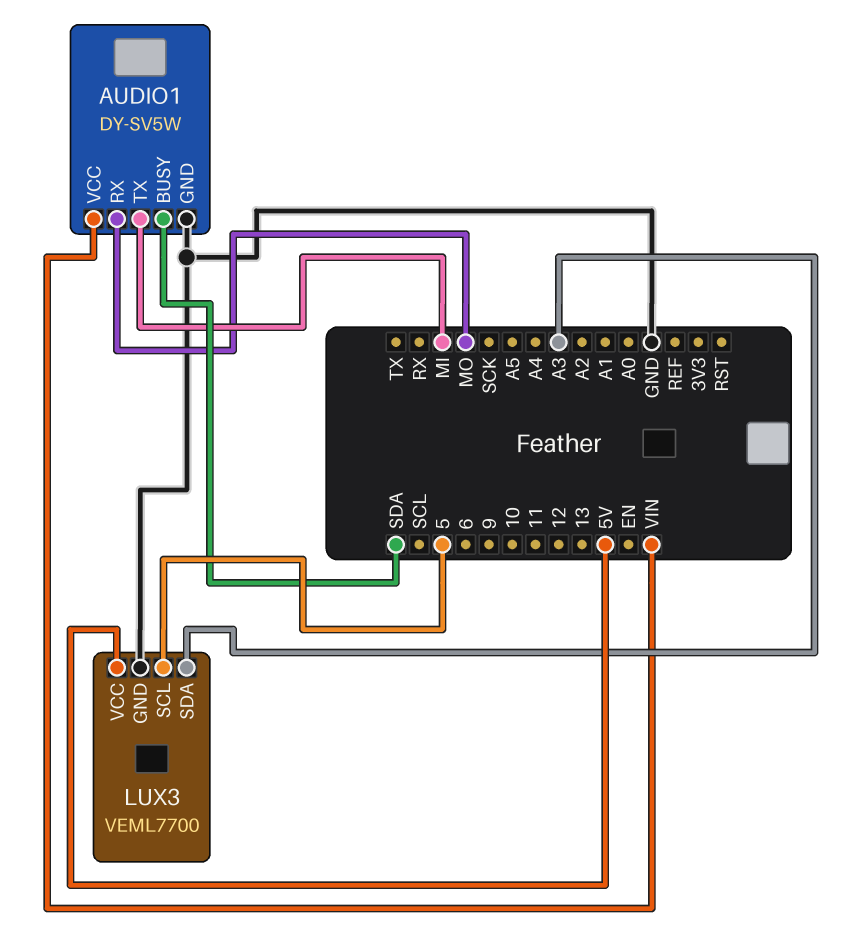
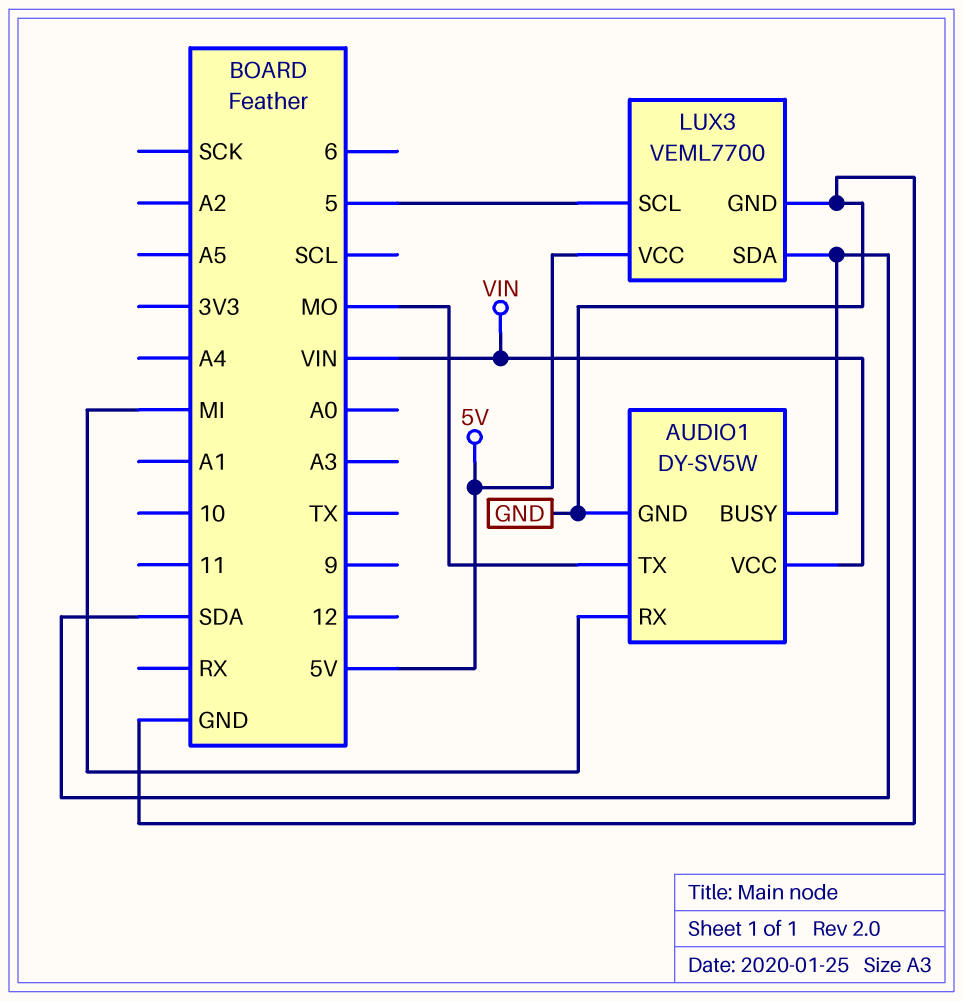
AUDIO1 pin RX: MO -> MI
AUDIO1 pin TX: MI -> MO
LUX3 pin SDA: A3 -> SDA

